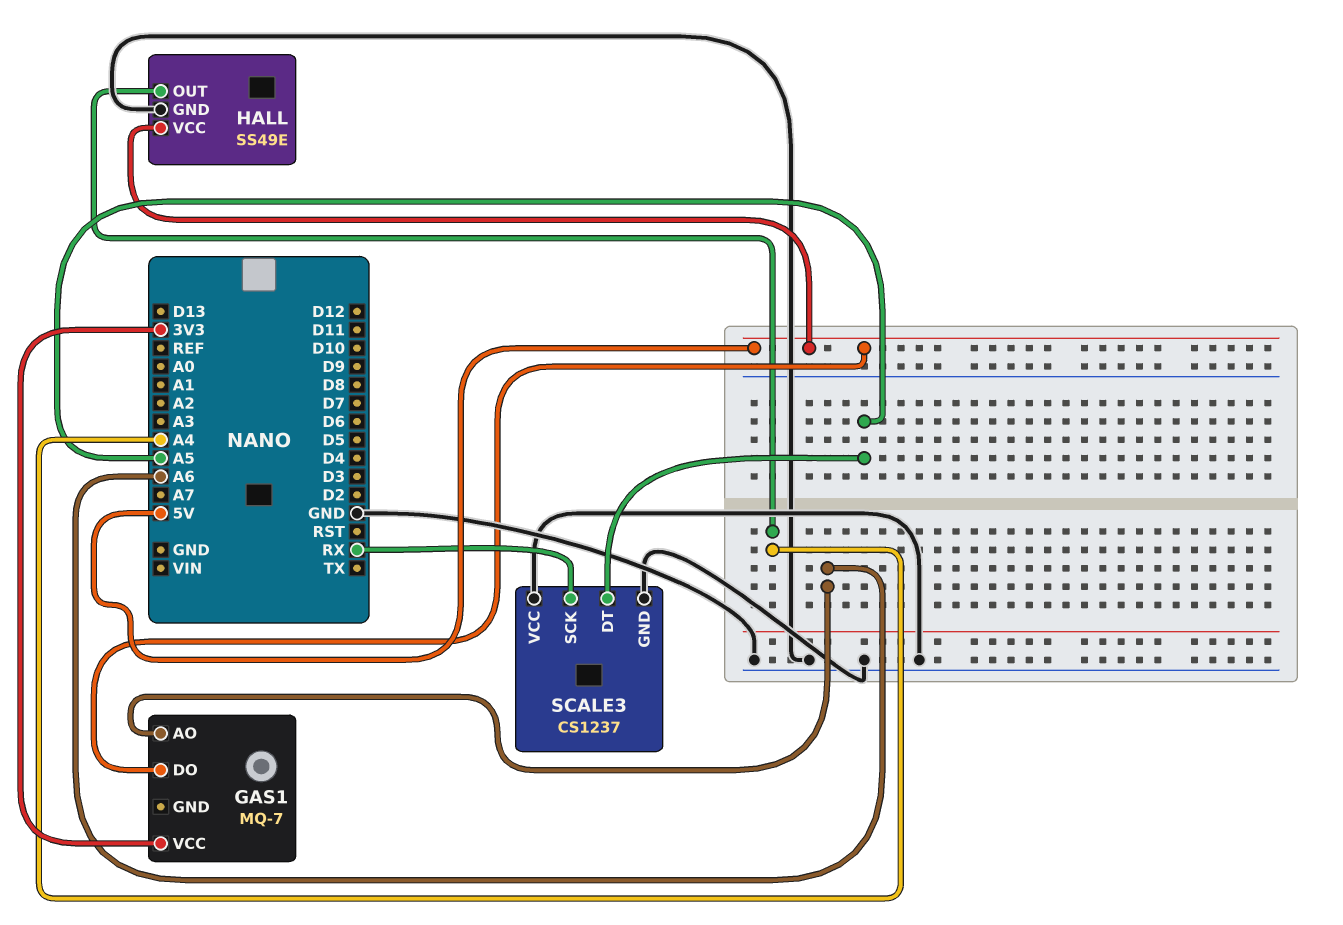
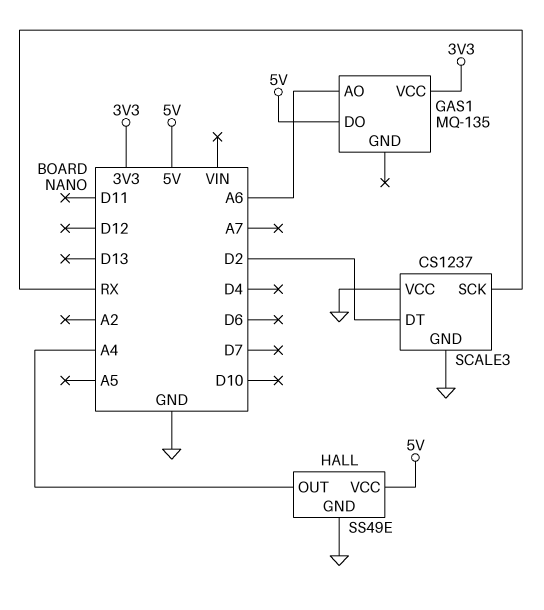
GAS1: MQ-7 -> MQ-135
SCALE3 pin DT: A5 -> D2

